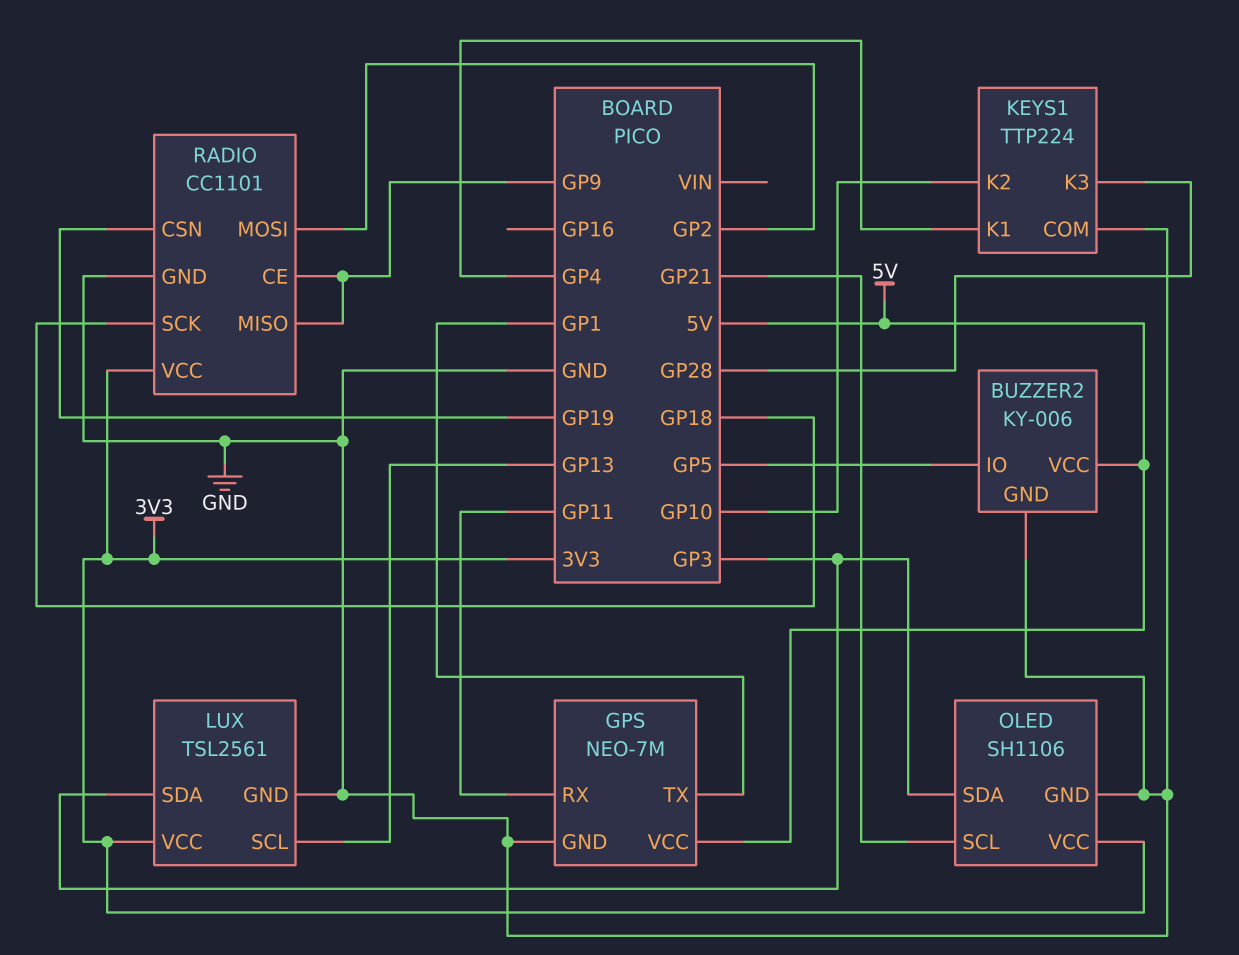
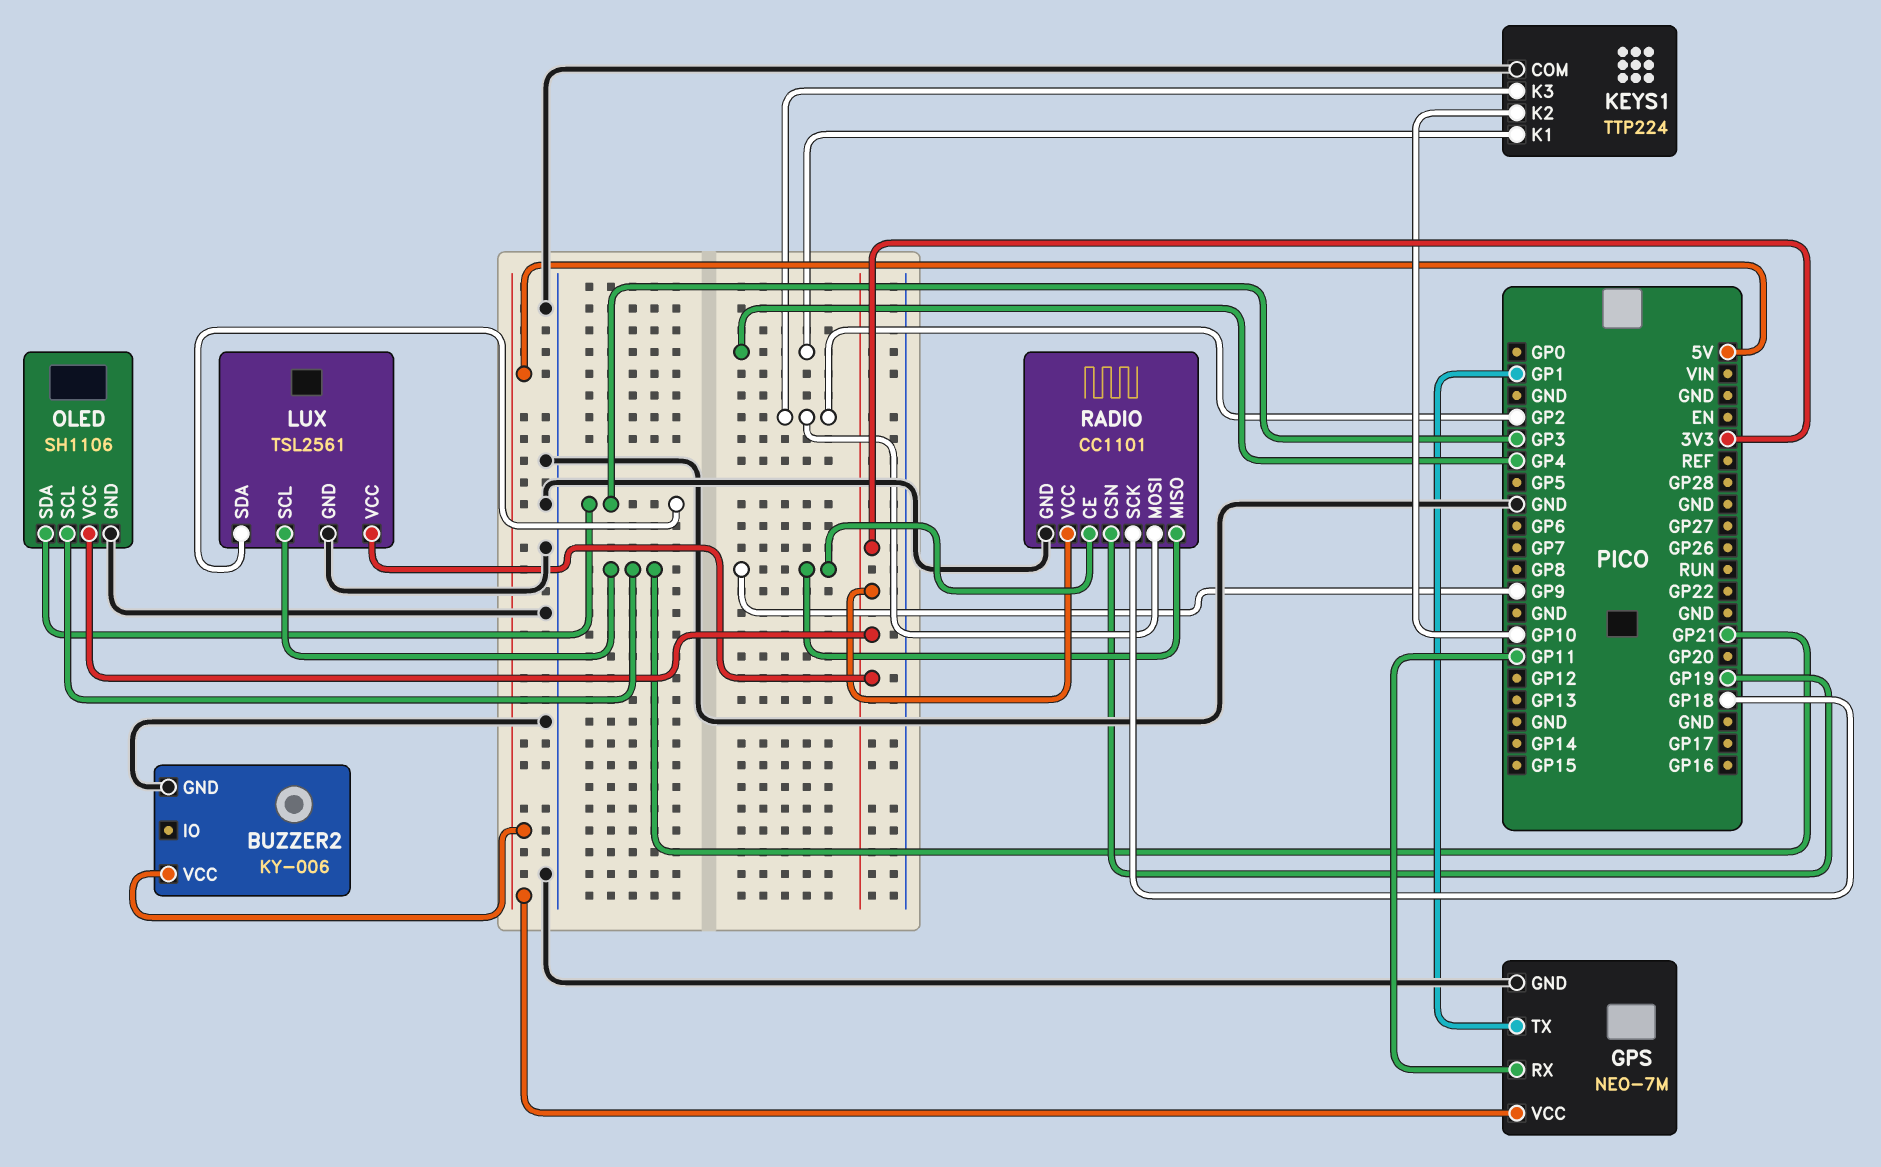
BUZZER2 pin IO: GP5 -> none
KEYS1 pin K3: GP28 -> GP2
LUX pin SCL: GP13 -> GP21

